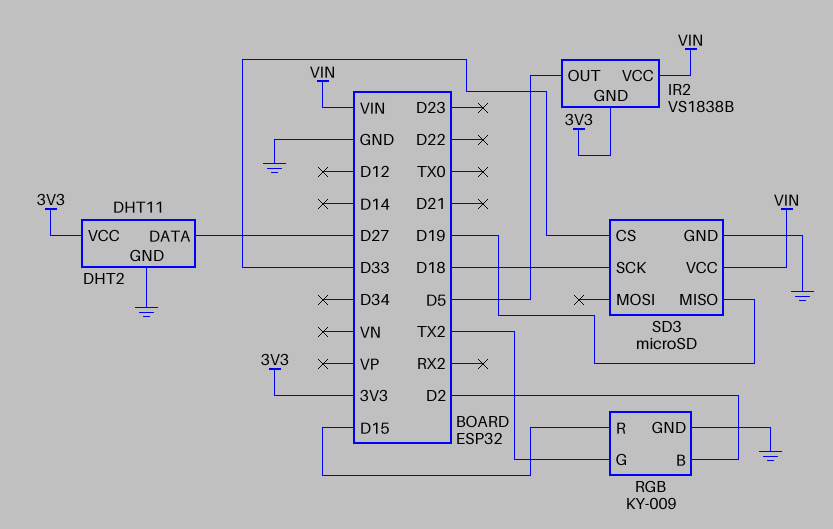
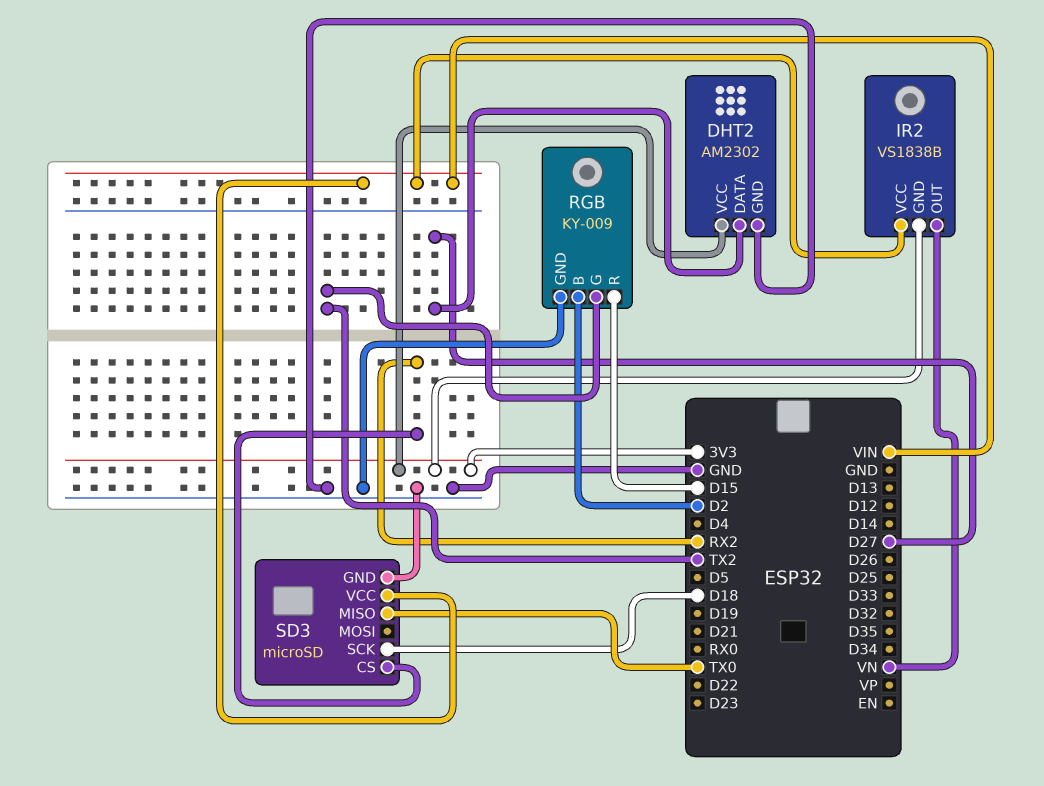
DHT2: DHT11 -> AM2302
IR2 pin OUT: D5 -> VN
SD3 pin CS: D33 -> RX2
SD3 pin MISO: D19 -> TX0

